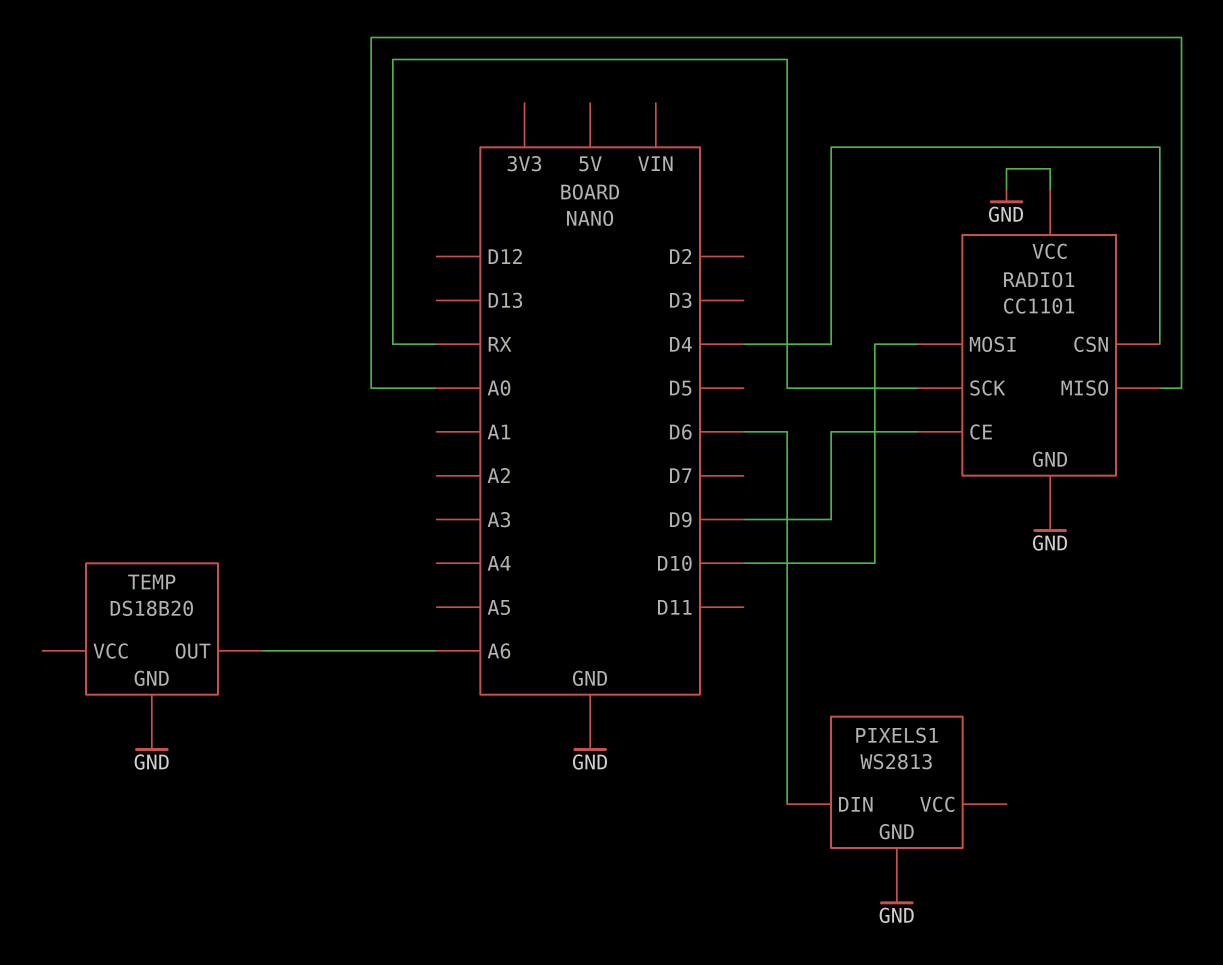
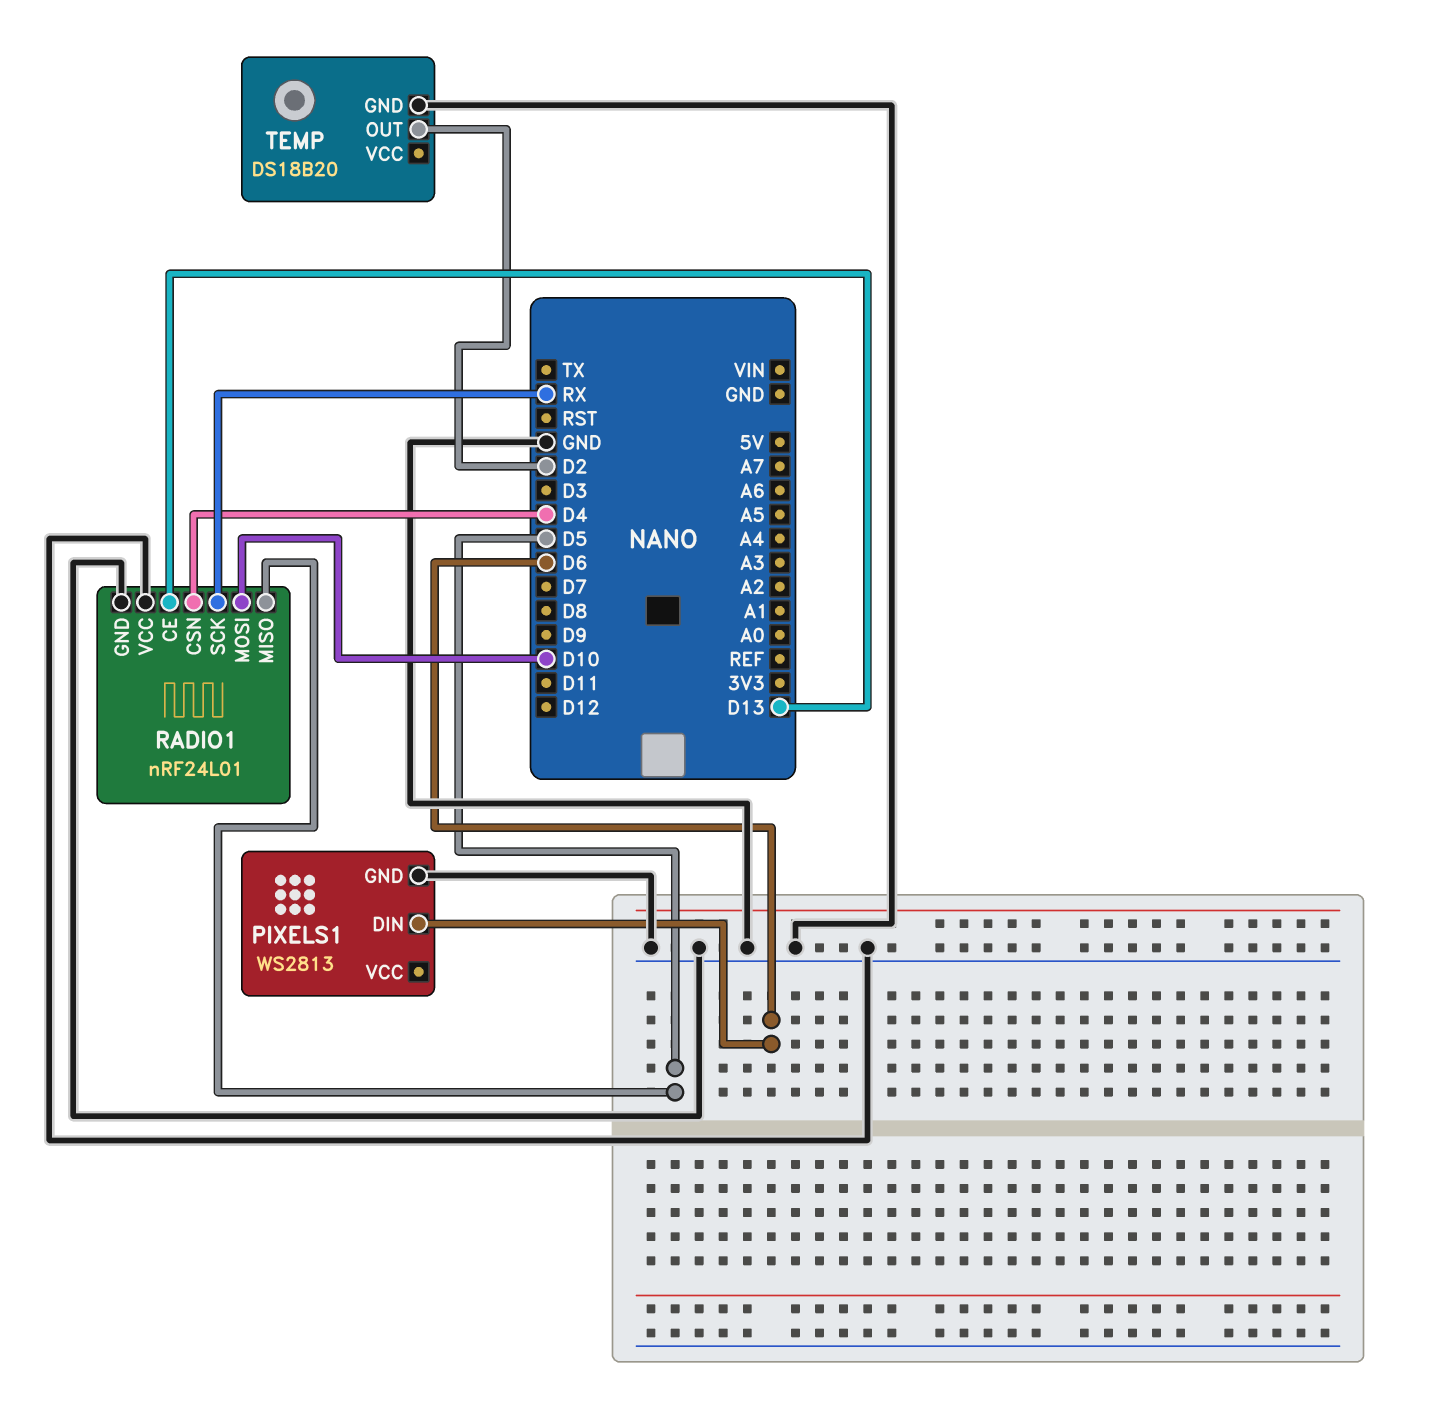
RADIO1: CC1101 -> nRF24L01
RADIO1 pin CE: D9 -> D13
RADIO1 pin MISO: A0 -> D5
TEMP pin OUT: A6 -> D2

